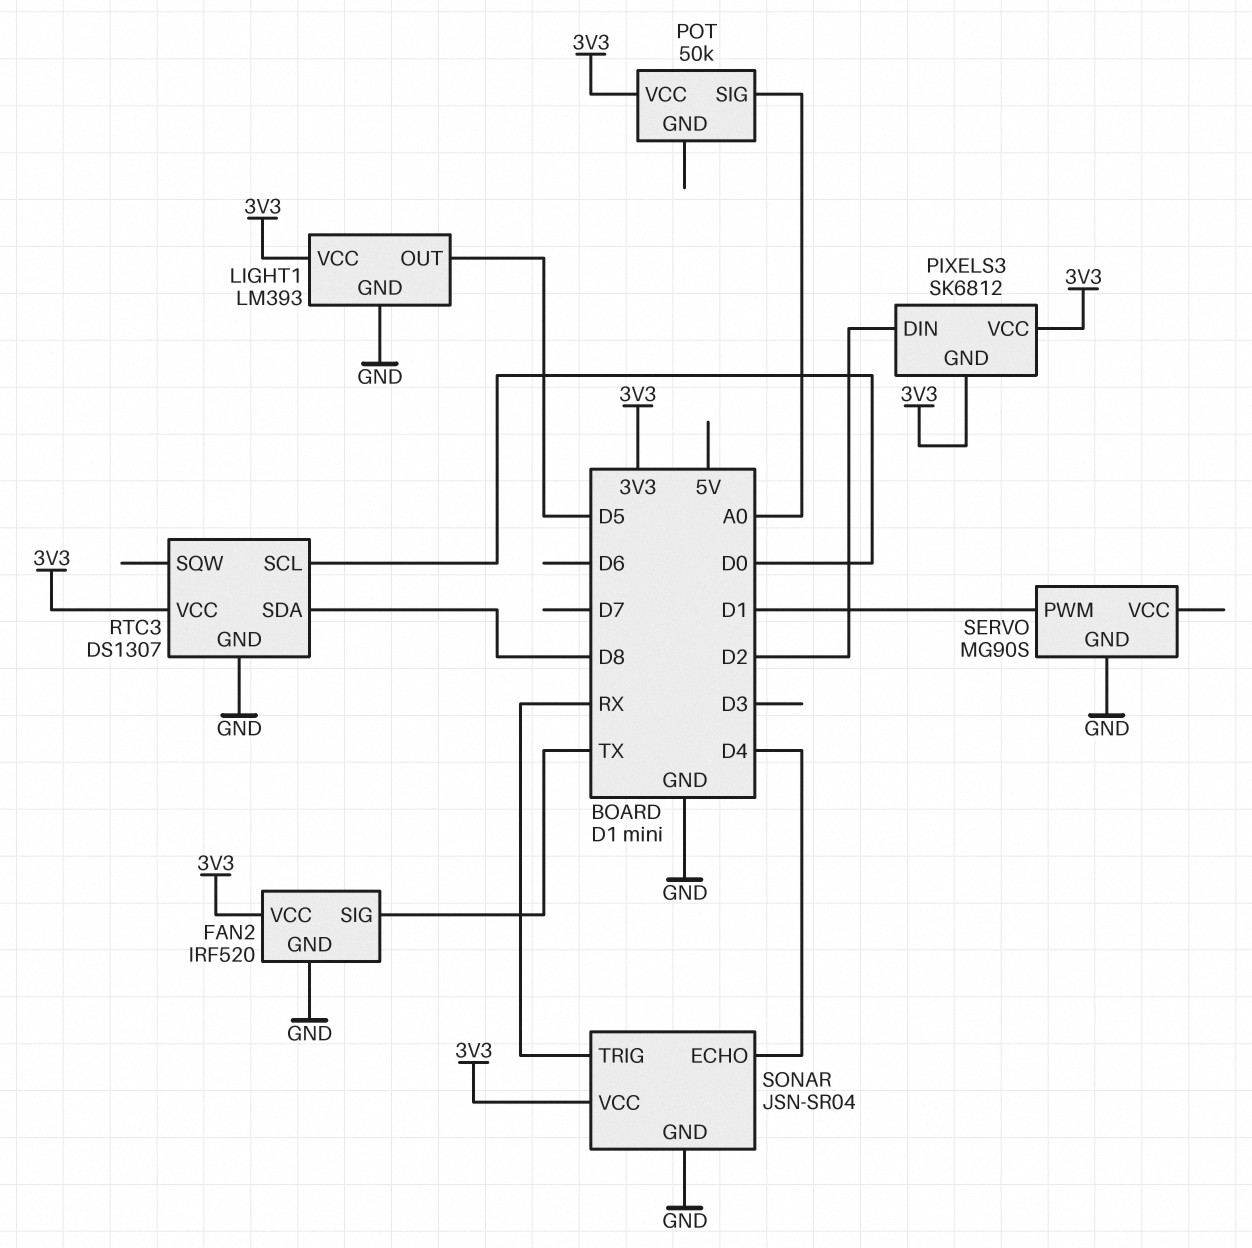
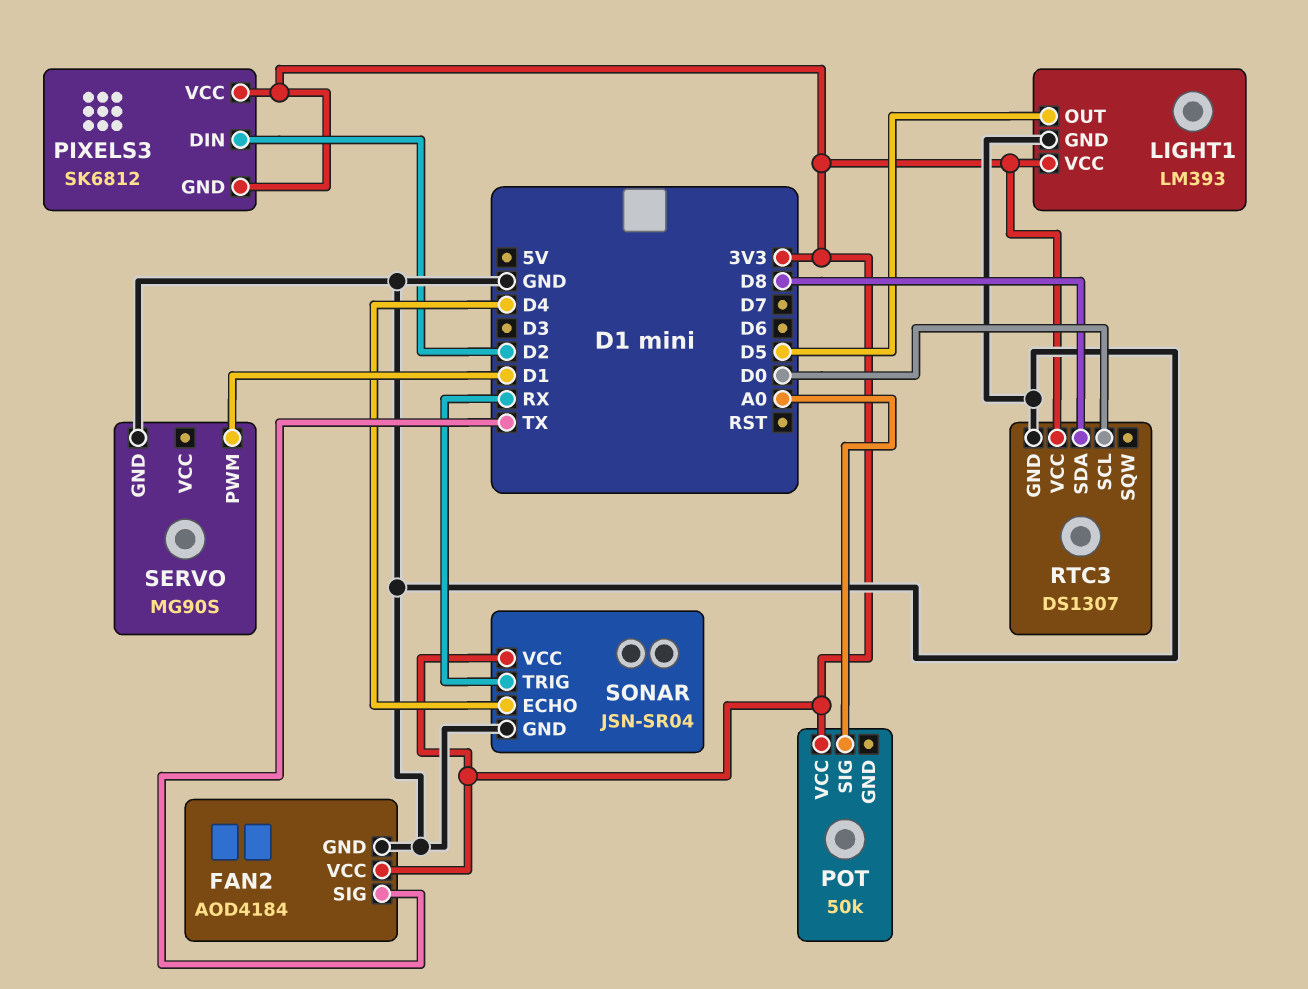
FAN2: IRF520 -> AOD4184

